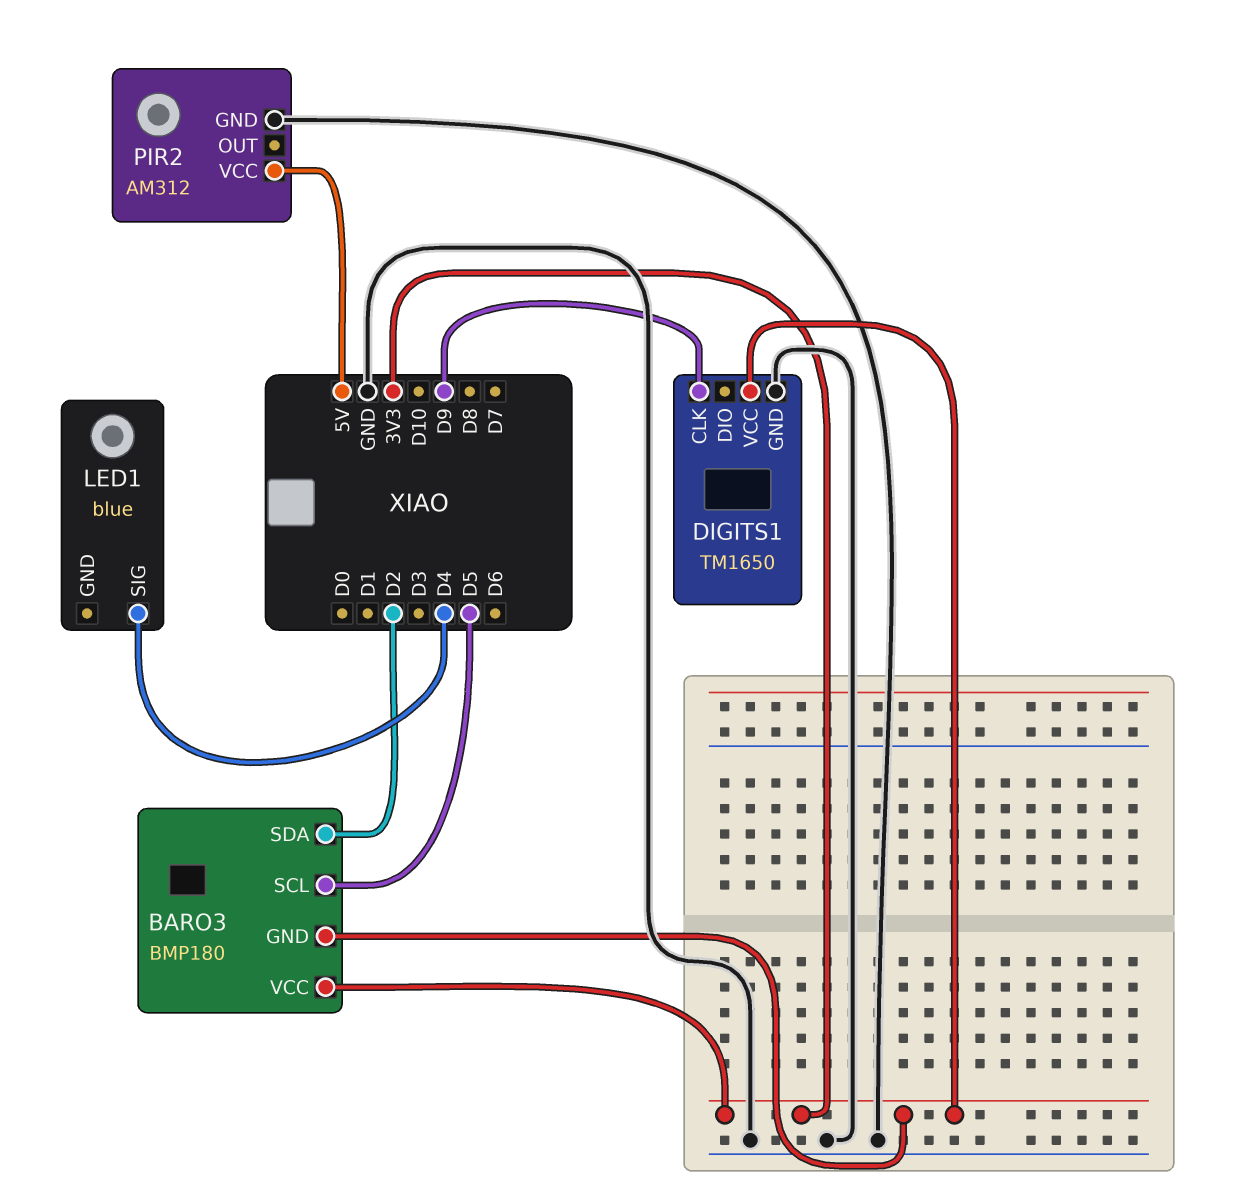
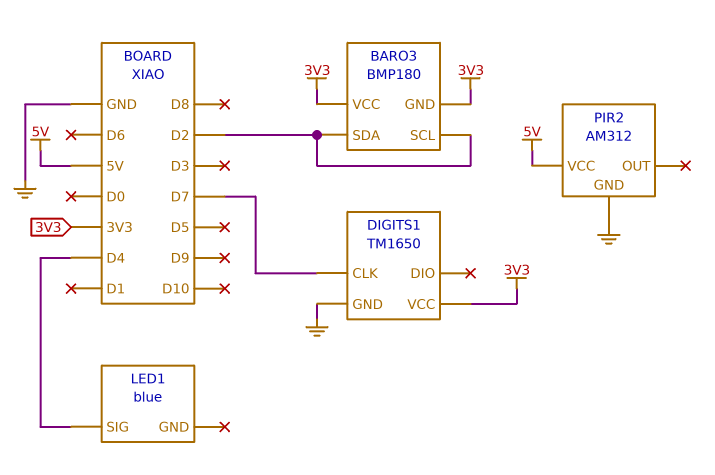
BARO3 pin SCL: D5 -> D2
DIGITS1 pin CLK: D9 -> D7

